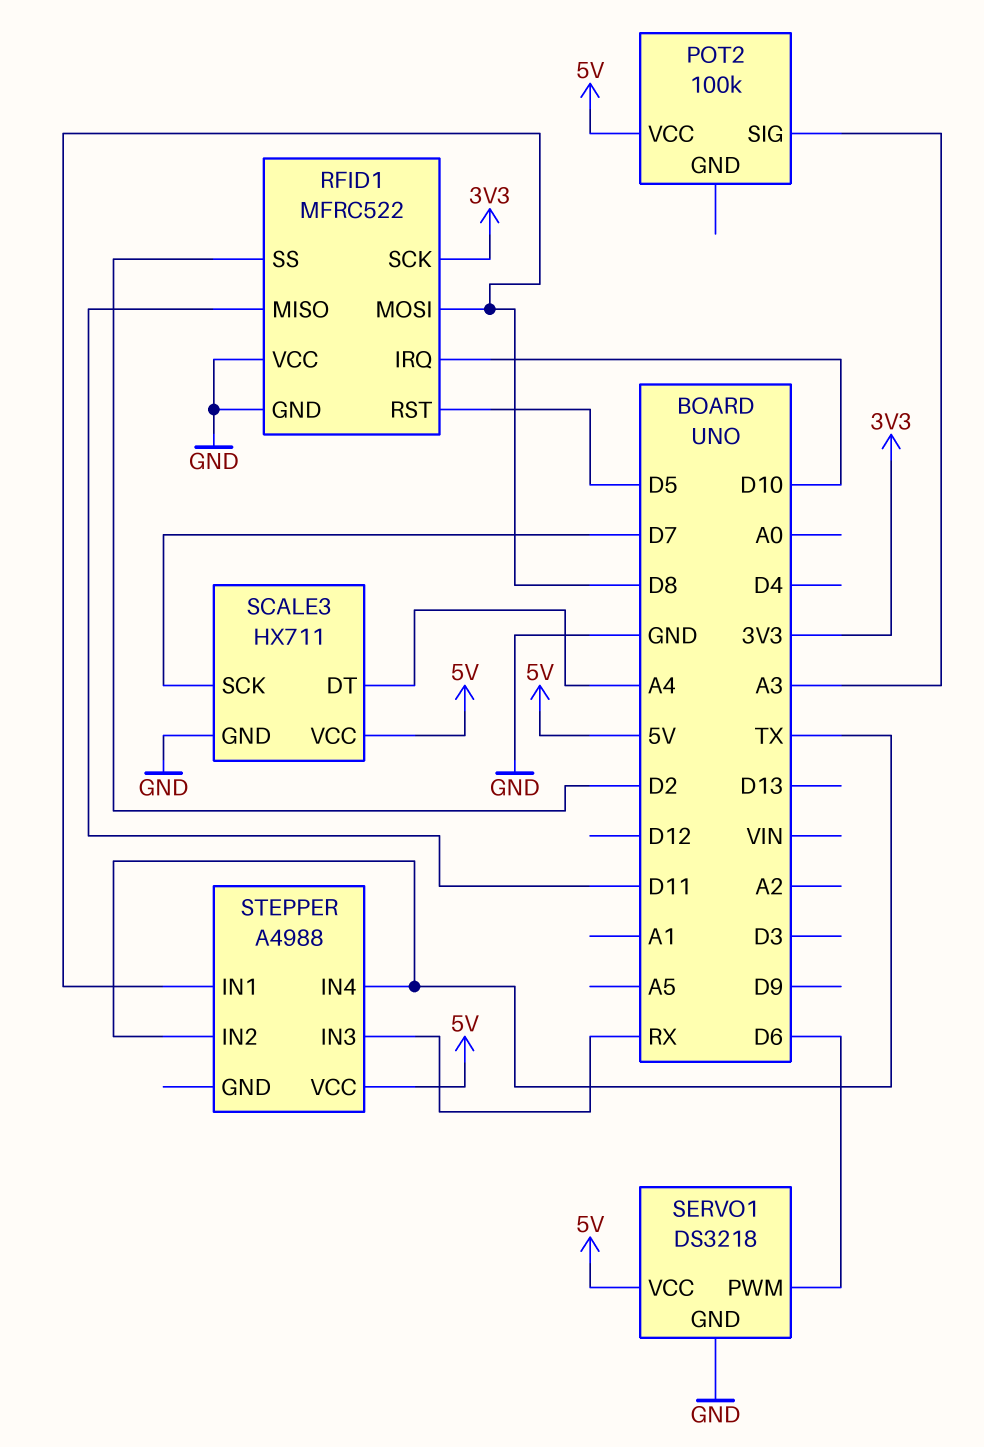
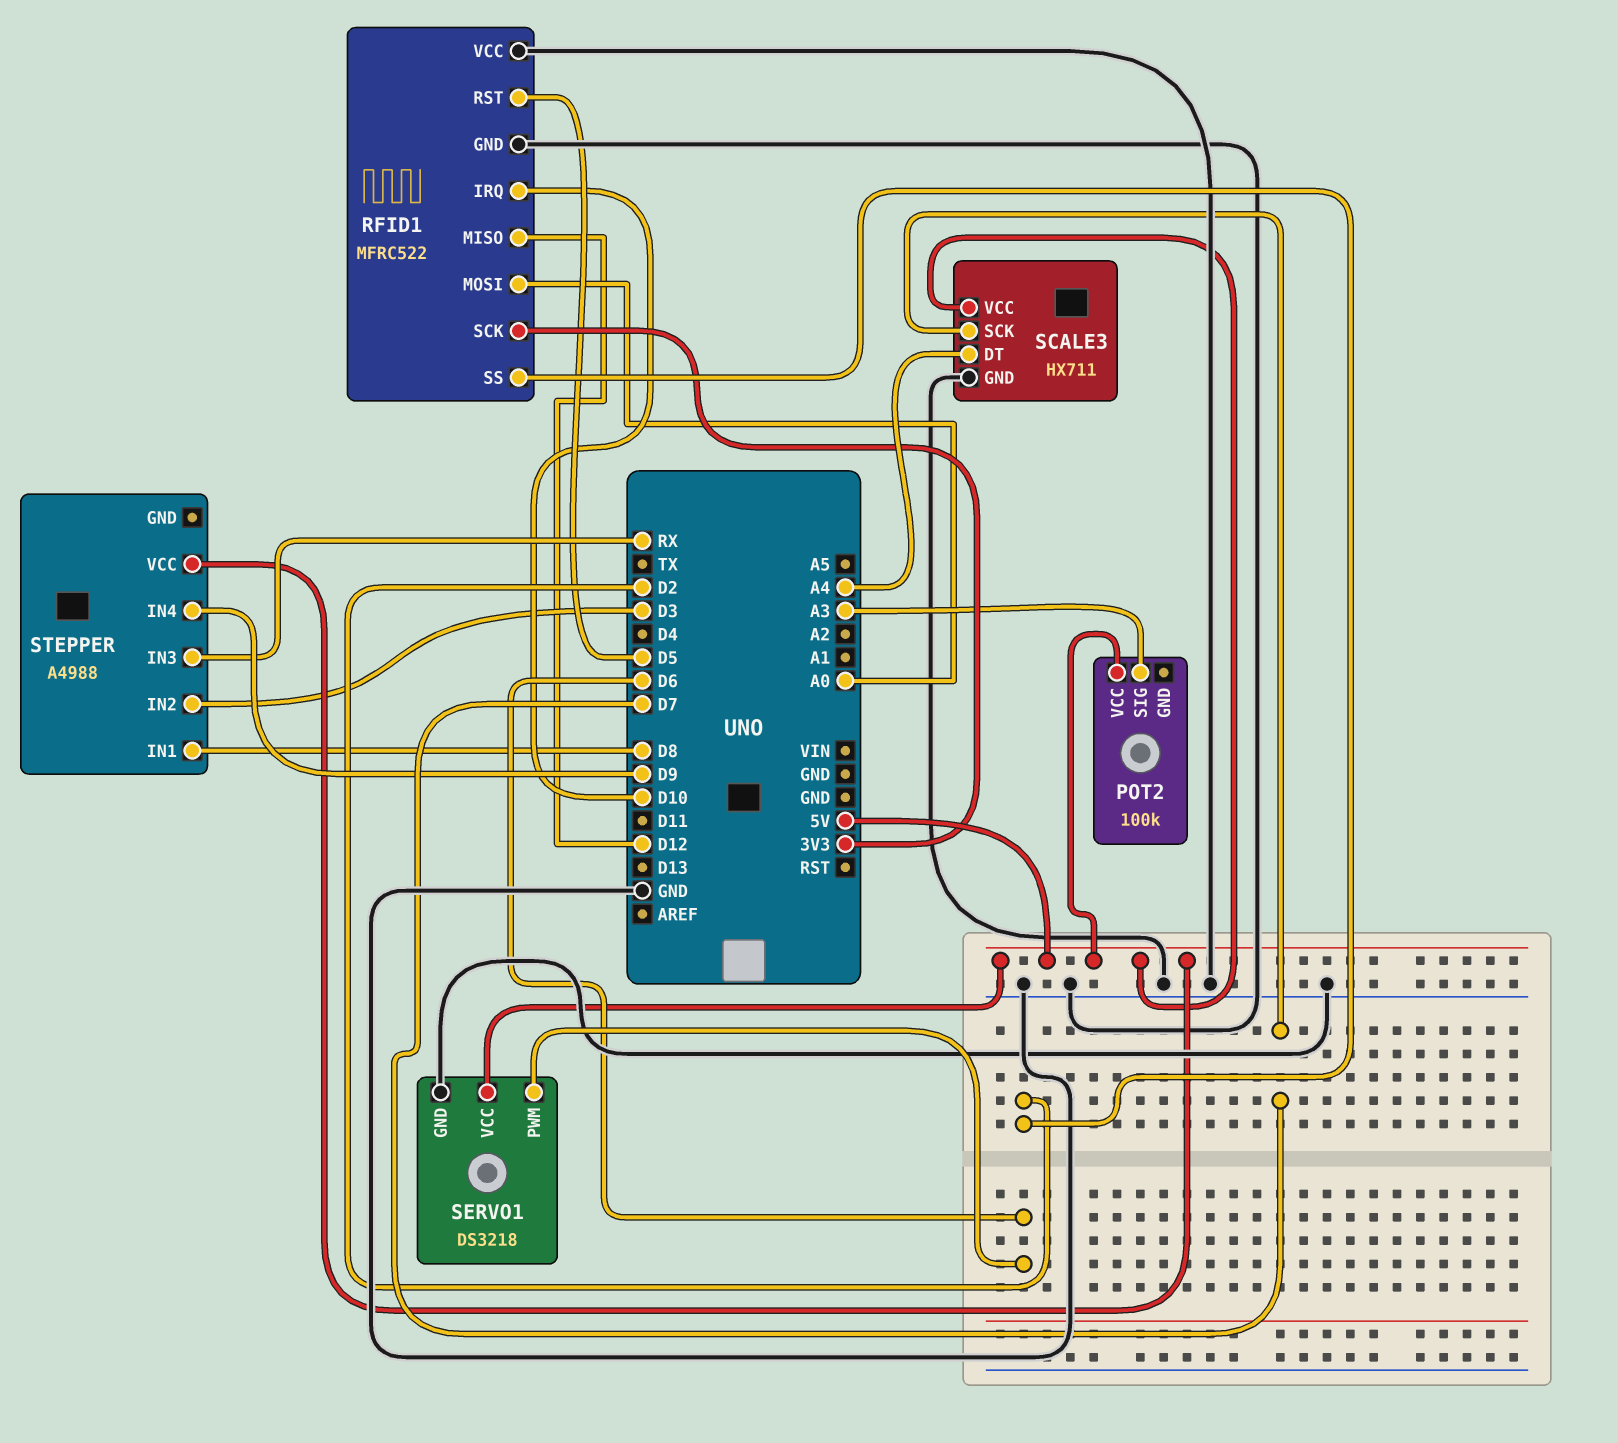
RFID1 pin MISO: D11 -> D12
RFID1 pin MOSI: D8 -> A0
STEPPER pin IN2: TX -> D3
STEPPER pin IN4: TX -> D9

